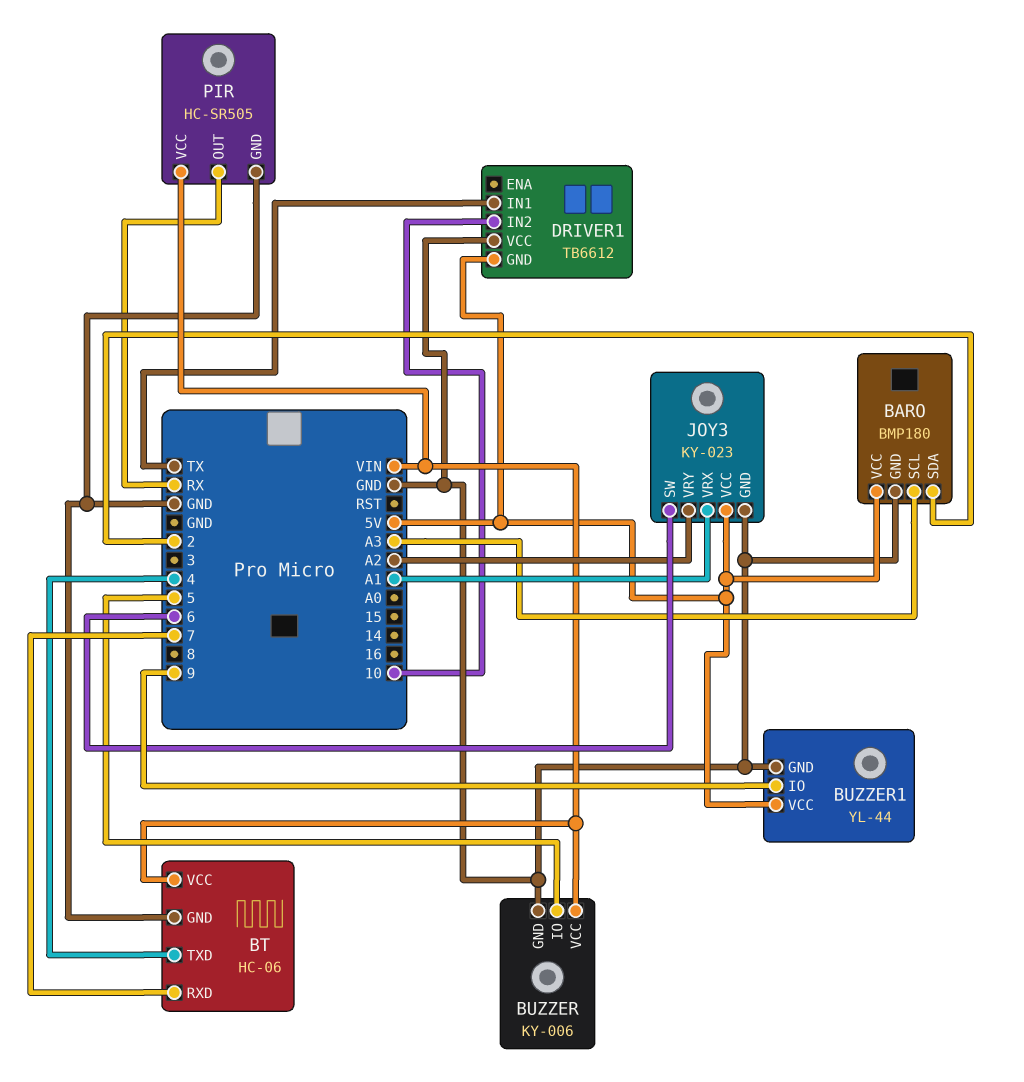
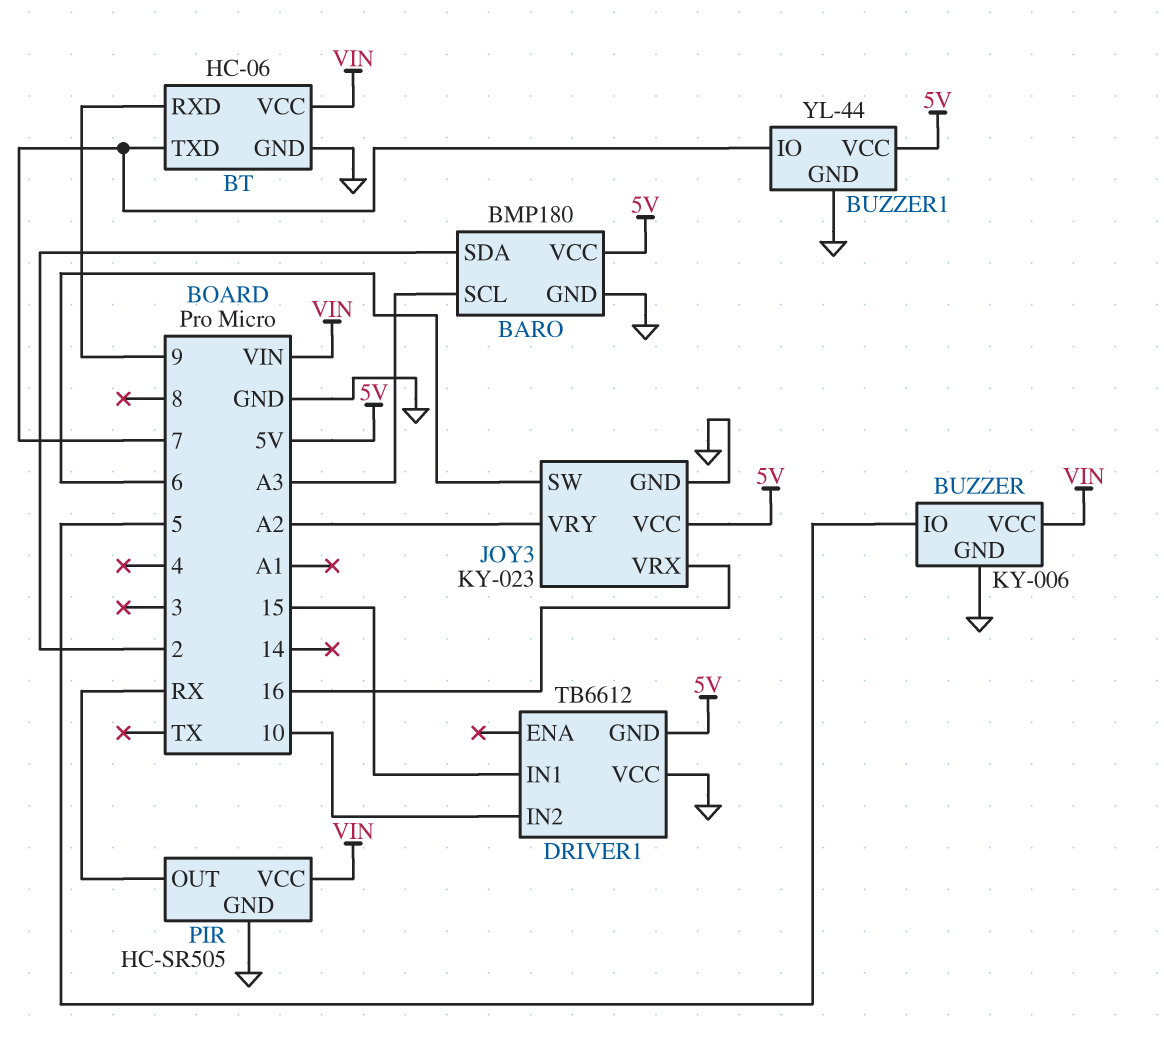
BT pin RXD: 7 -> 9
BT pin TXD: 4 -> 7
BUZZER1 pin IO: 9 -> 7
DRIVER1 pin IN1: TX -> 15
JOY3 pin VRX: A1 -> 16

